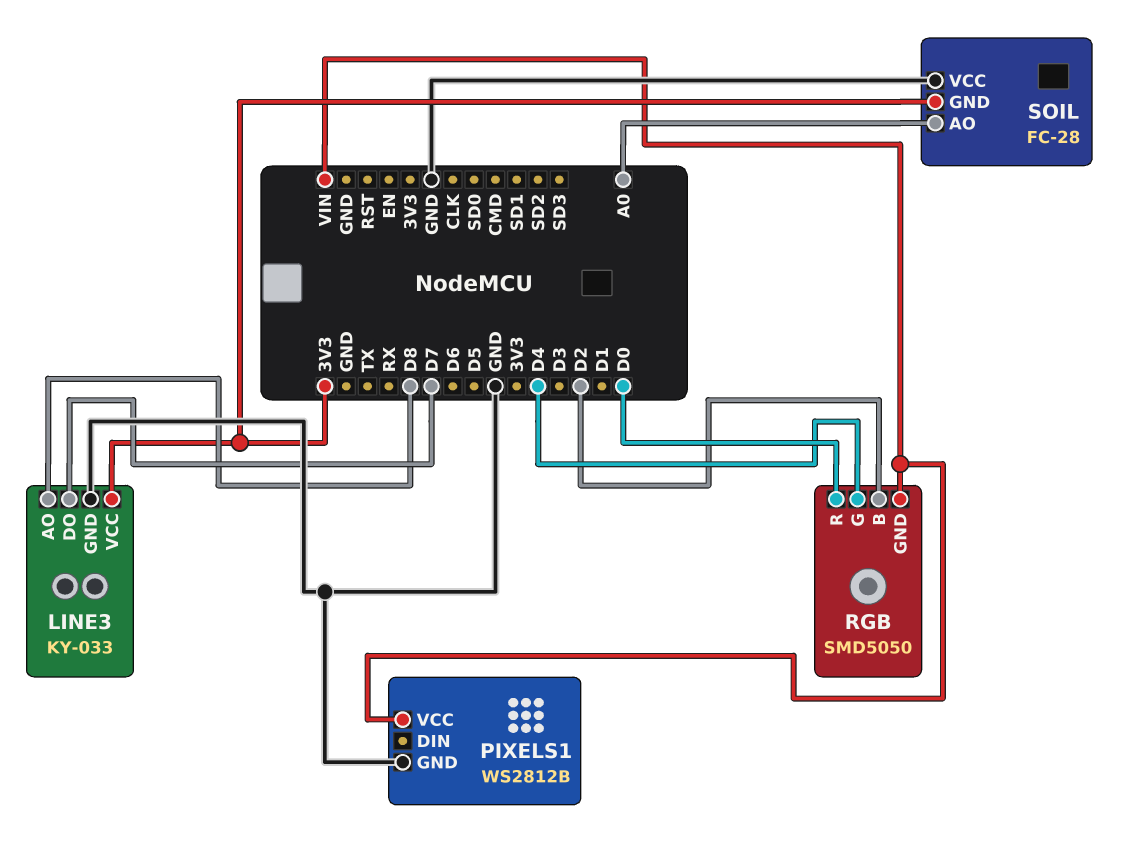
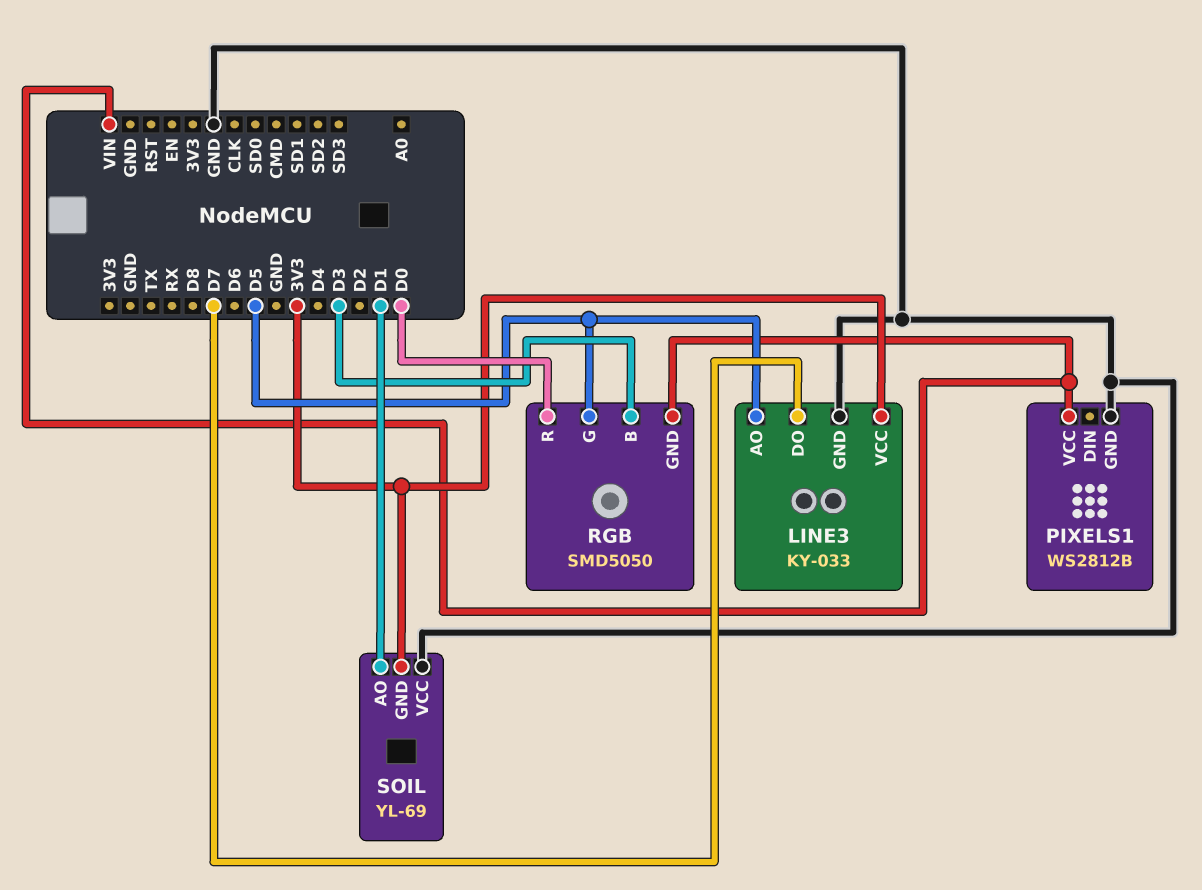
LINE3 pin AO: D8 -> D5
RGB pin B: D2 -> D3
RGB pin G: D4 -> D5
SOIL: FC-28 -> YL-69
SOIL pin AO: A0 -> D1

